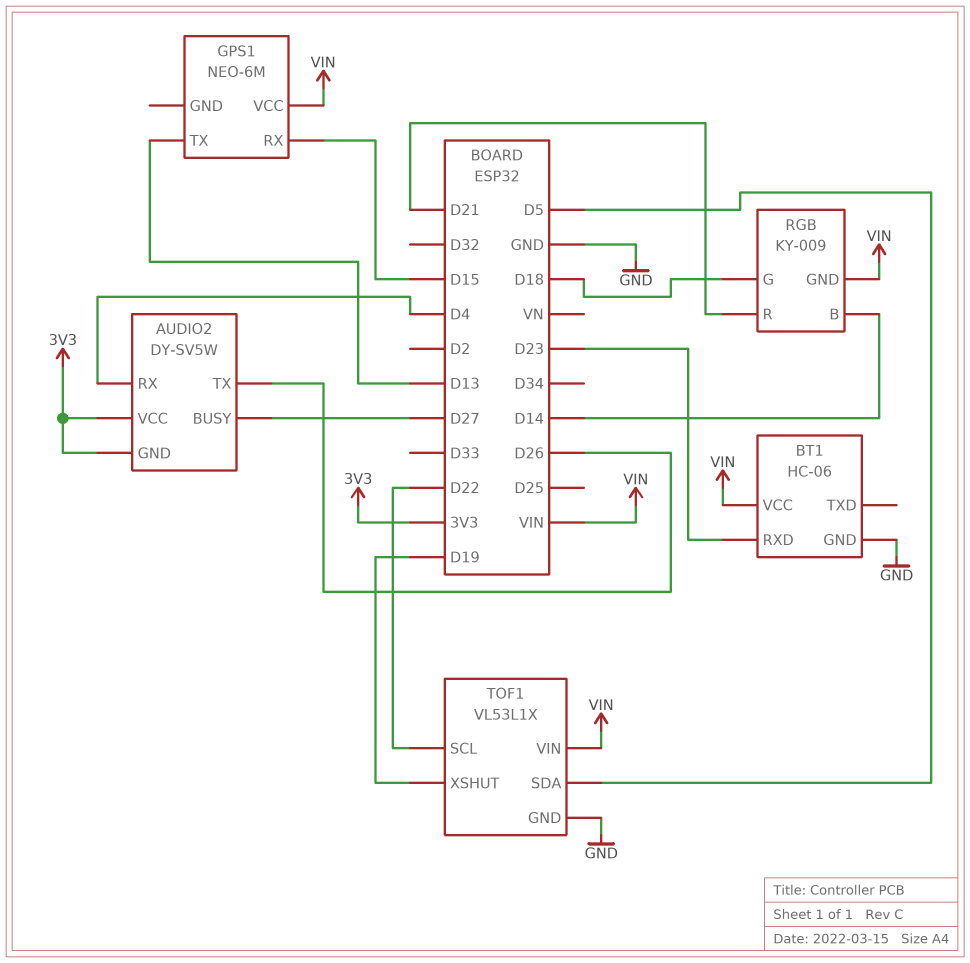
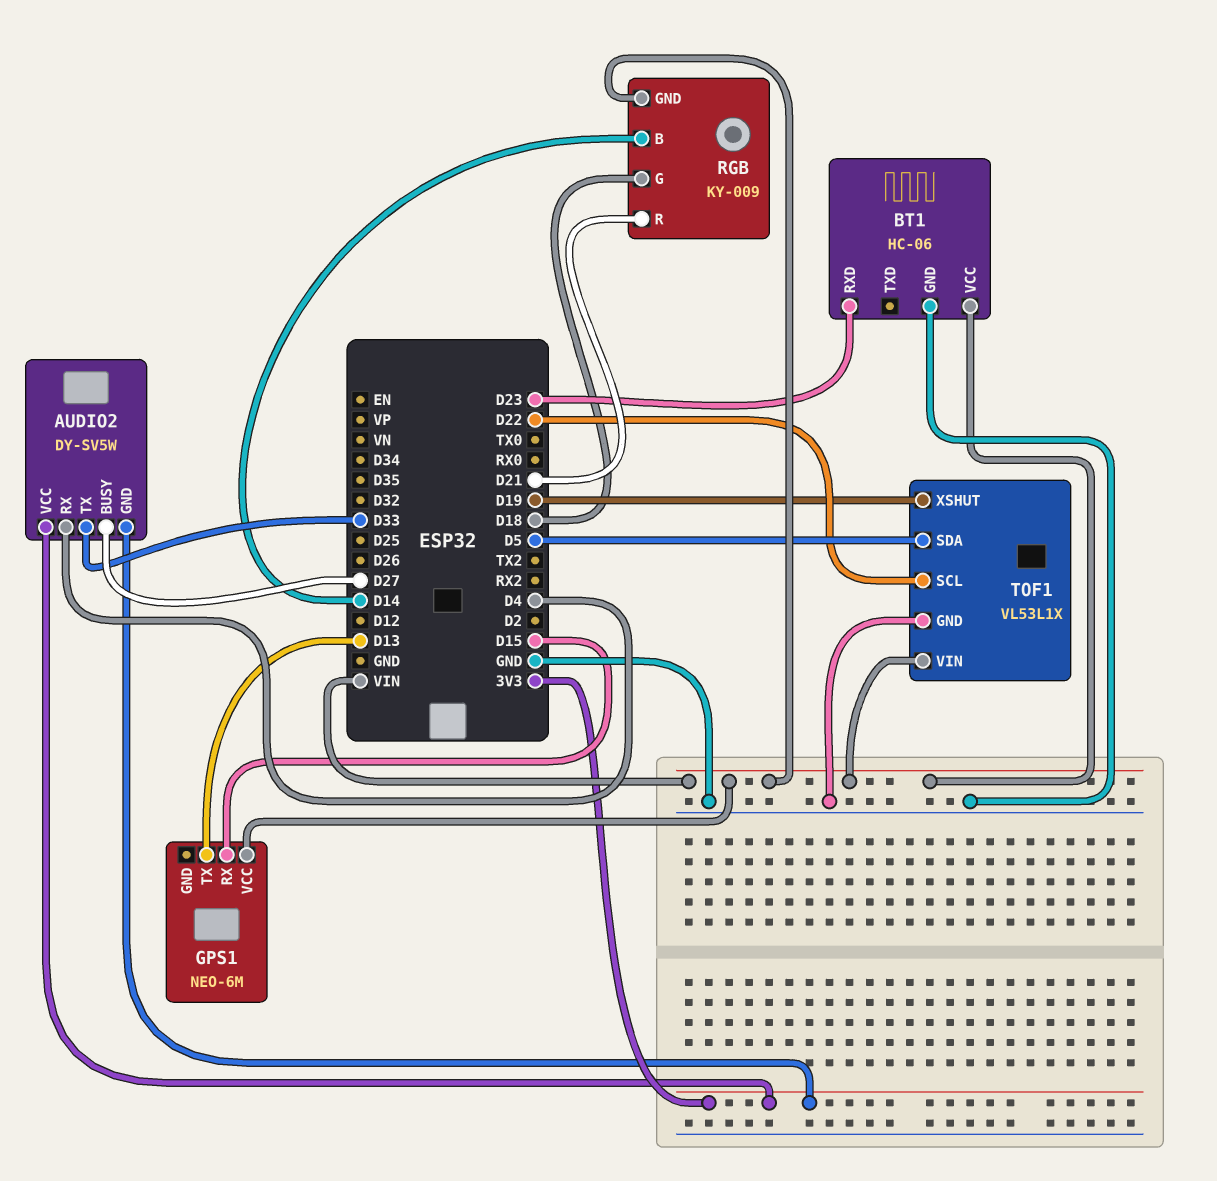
AUDIO2 pin TX: D26 -> D33

